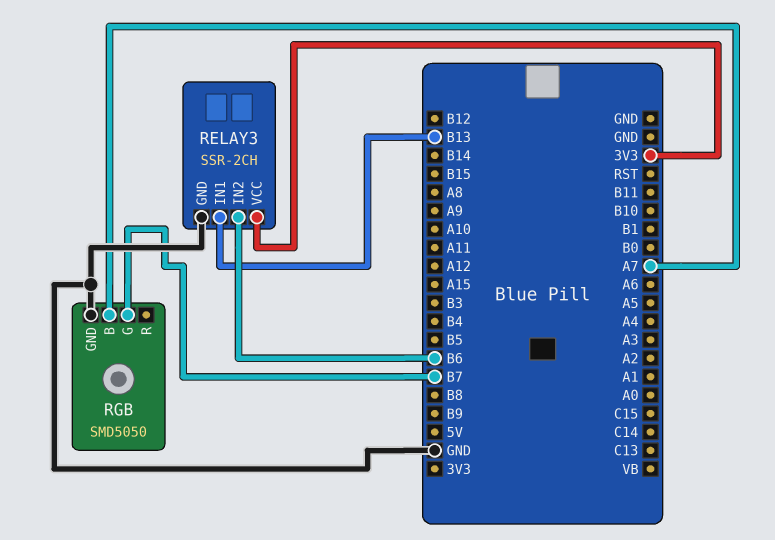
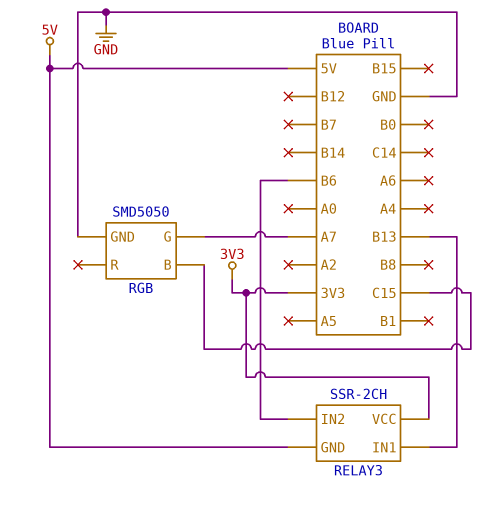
RELAY3 pin GND: GND -> 5V
RGB pin B: A7 -> C15
RGB pin G: B7 -> A7

